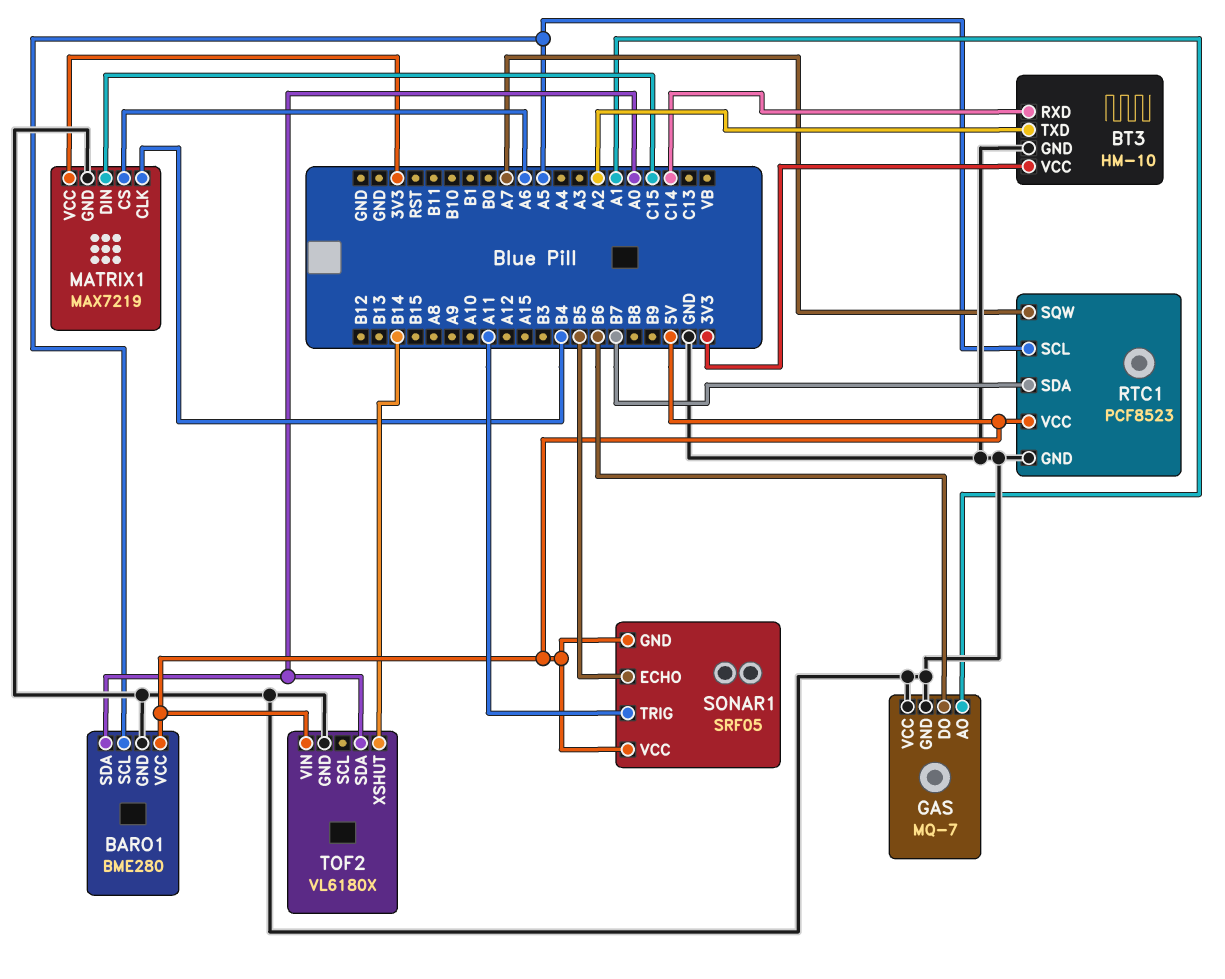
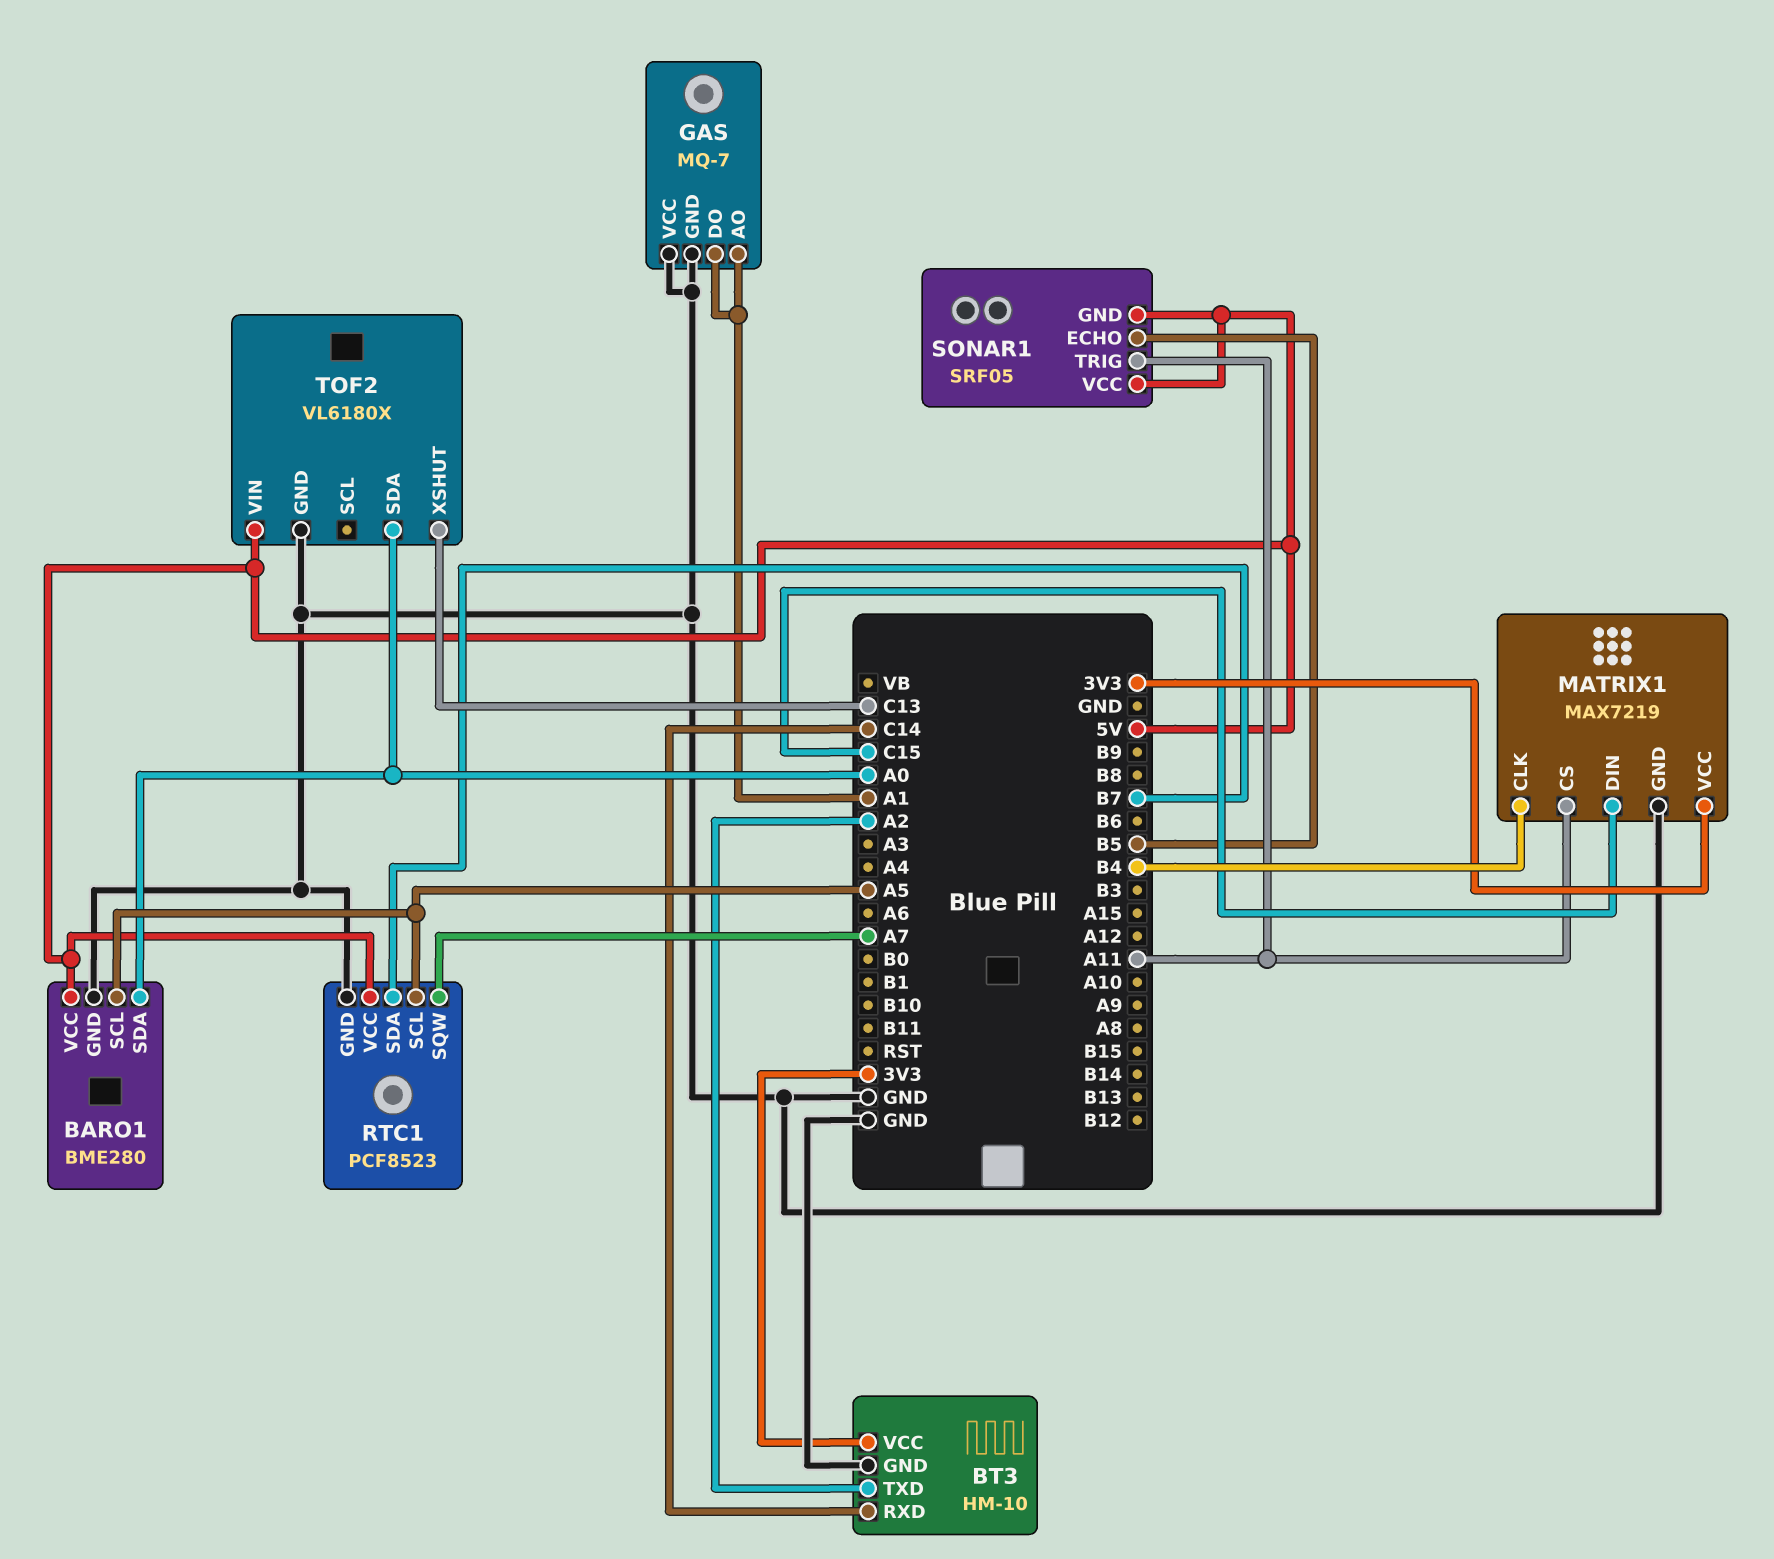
GAS pin DO: B6 -> A1
MATRIX1 pin CS: A6 -> A11
TOF2 pin XSHUT: B14 -> C13

